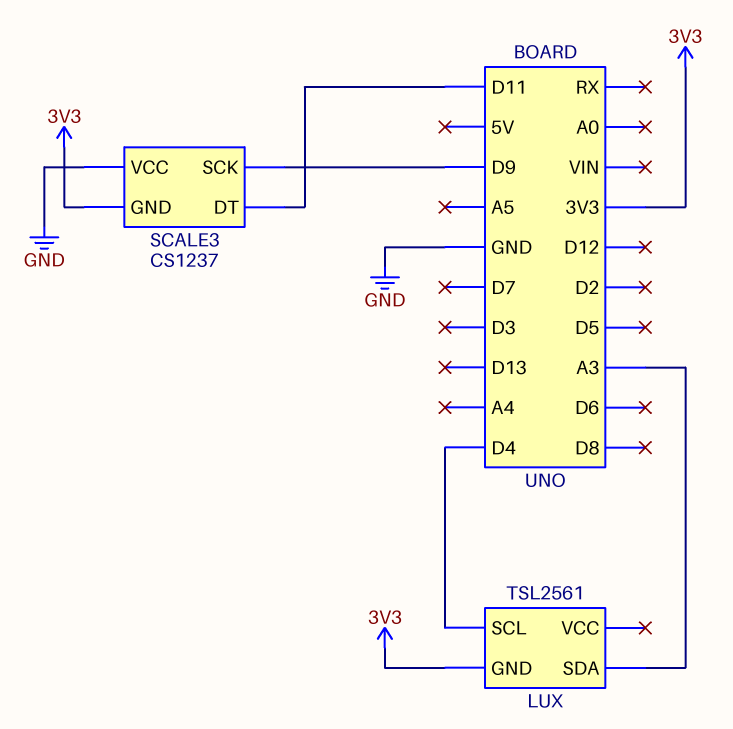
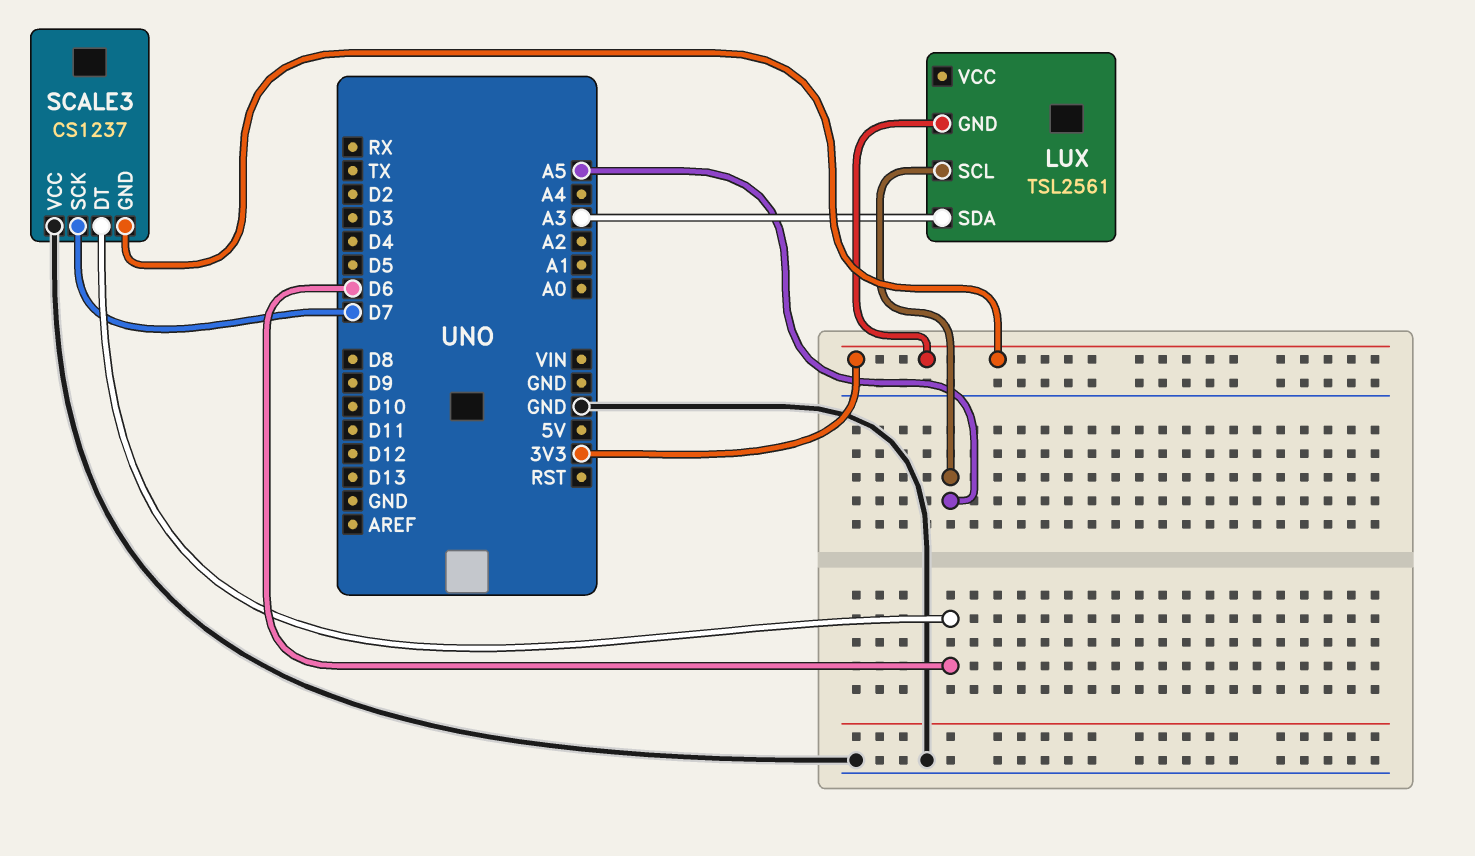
LUX pin SCL: D4 -> A5
SCALE3 pin DT: D11 -> D6
SCALE3 pin SCK: D9 -> D7

